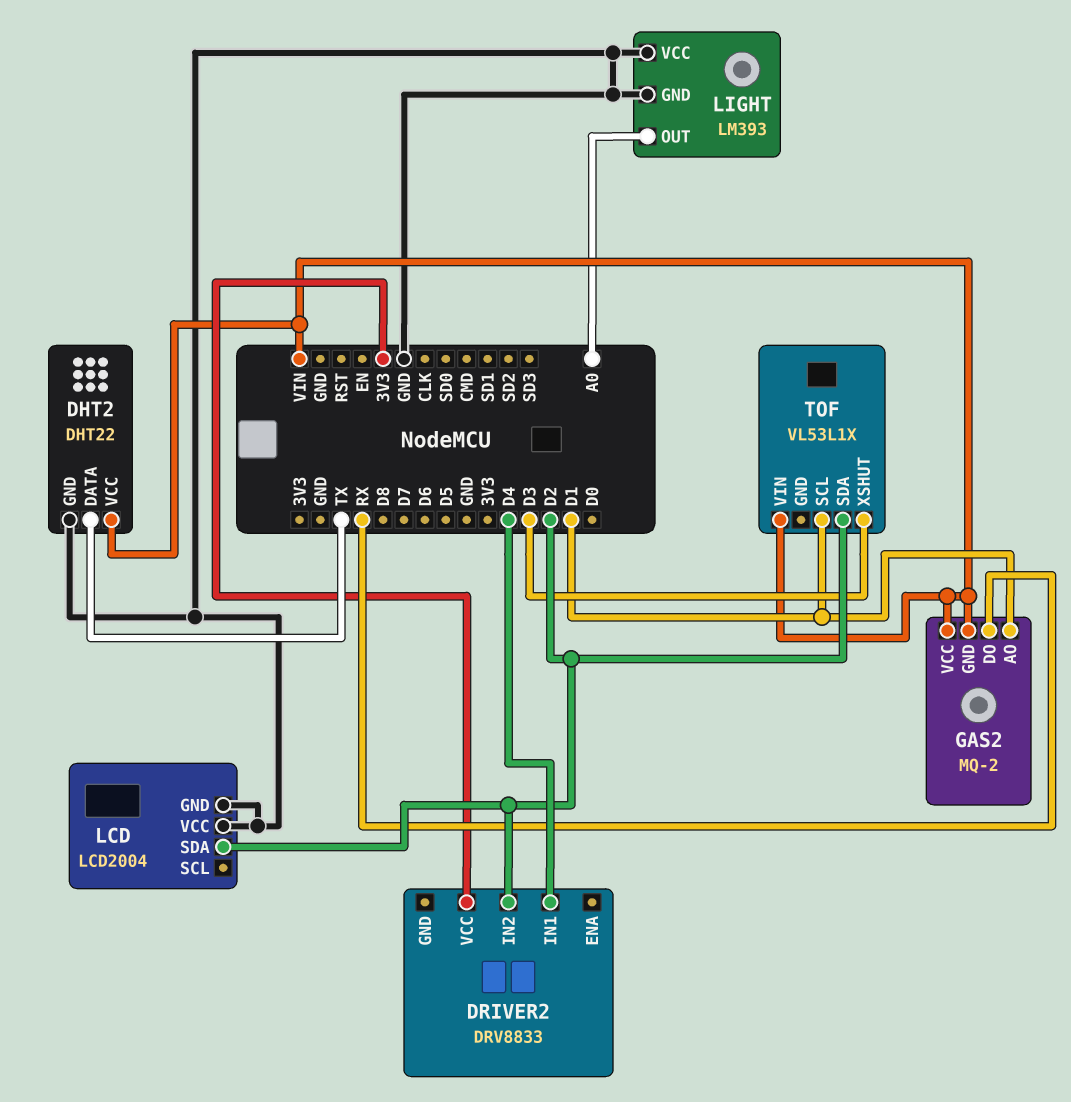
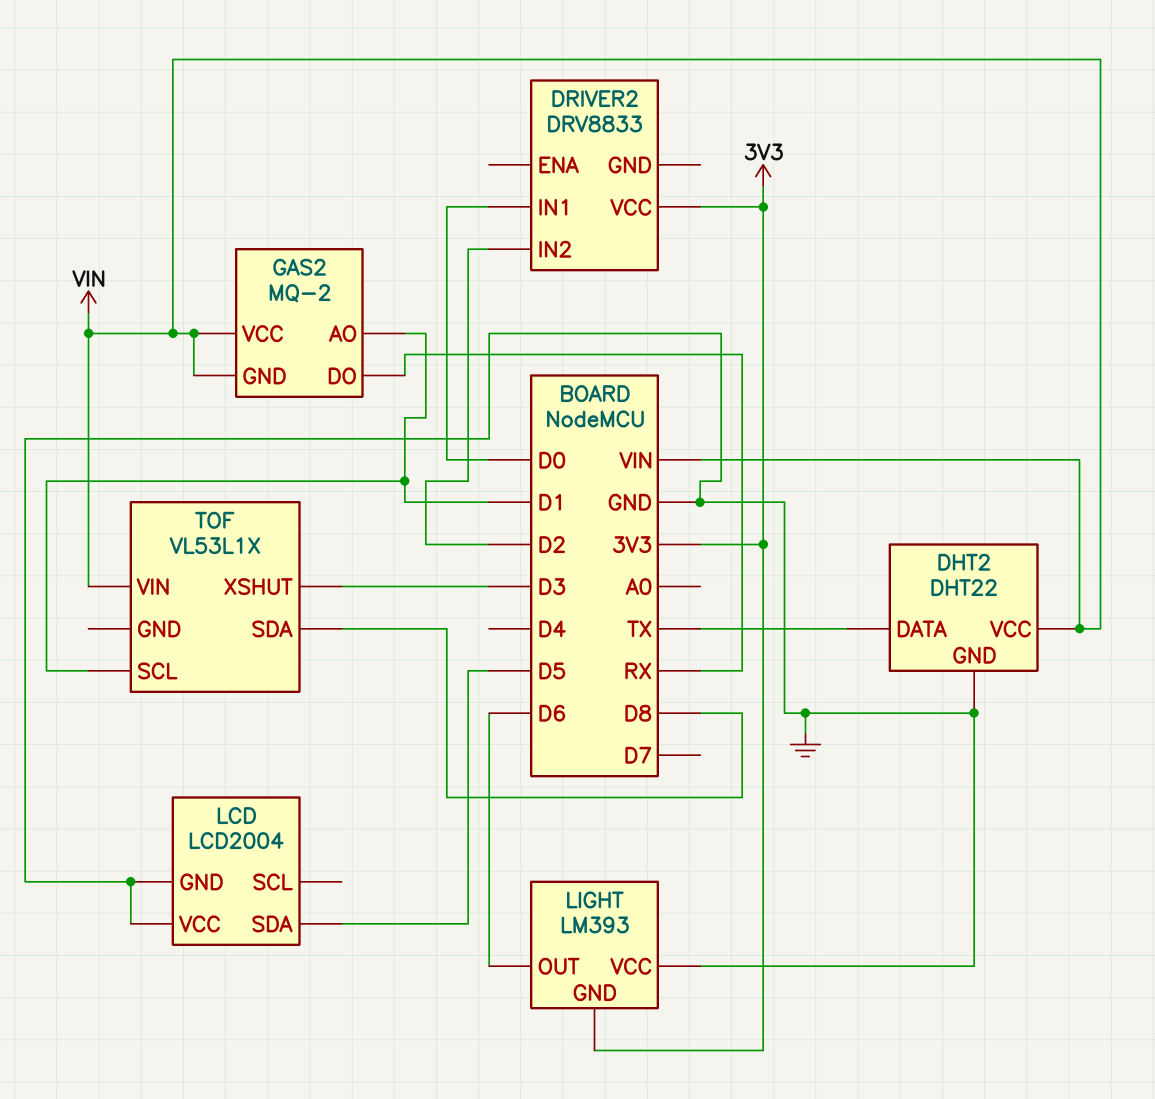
DRIVER2 pin IN1: D4 -> D0
LCD pin SDA: D2 -> D5
LIGHT pin GND: GND -> 3V3
LIGHT pin OUT: A0 -> D6
TOF pin SDA: D2 -> D8

